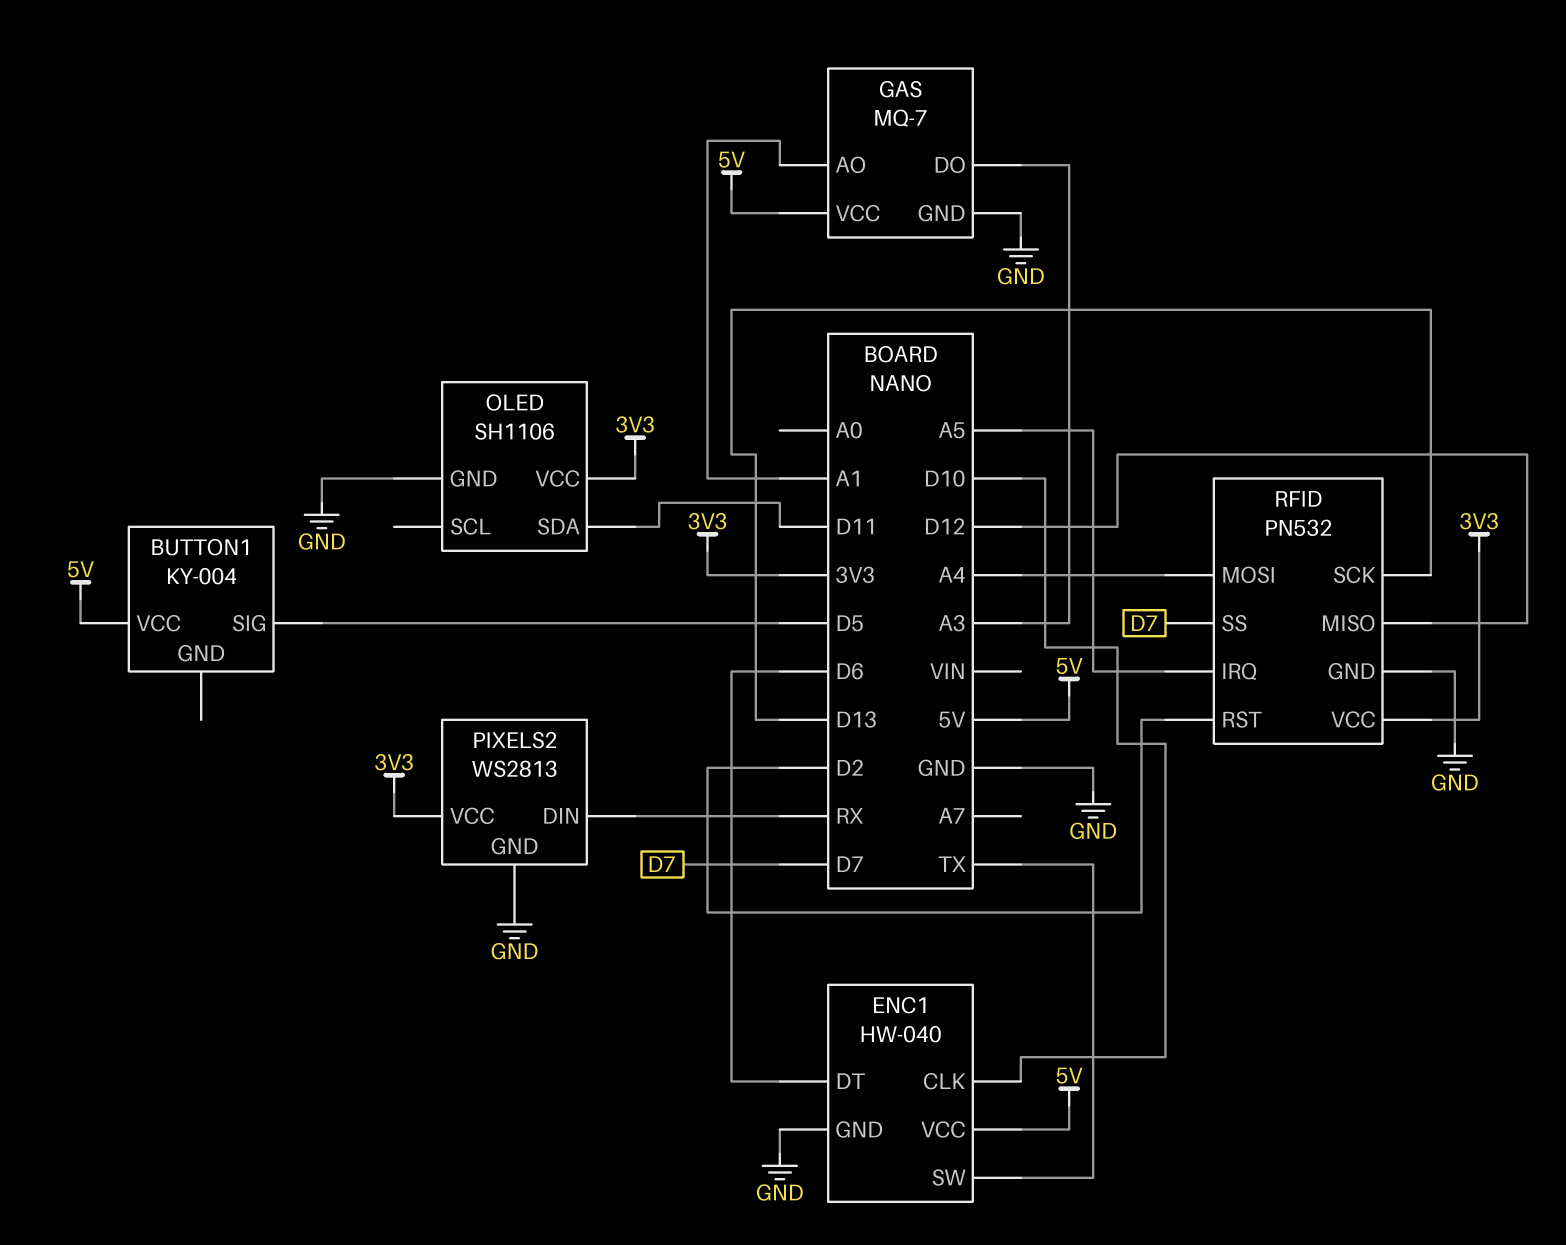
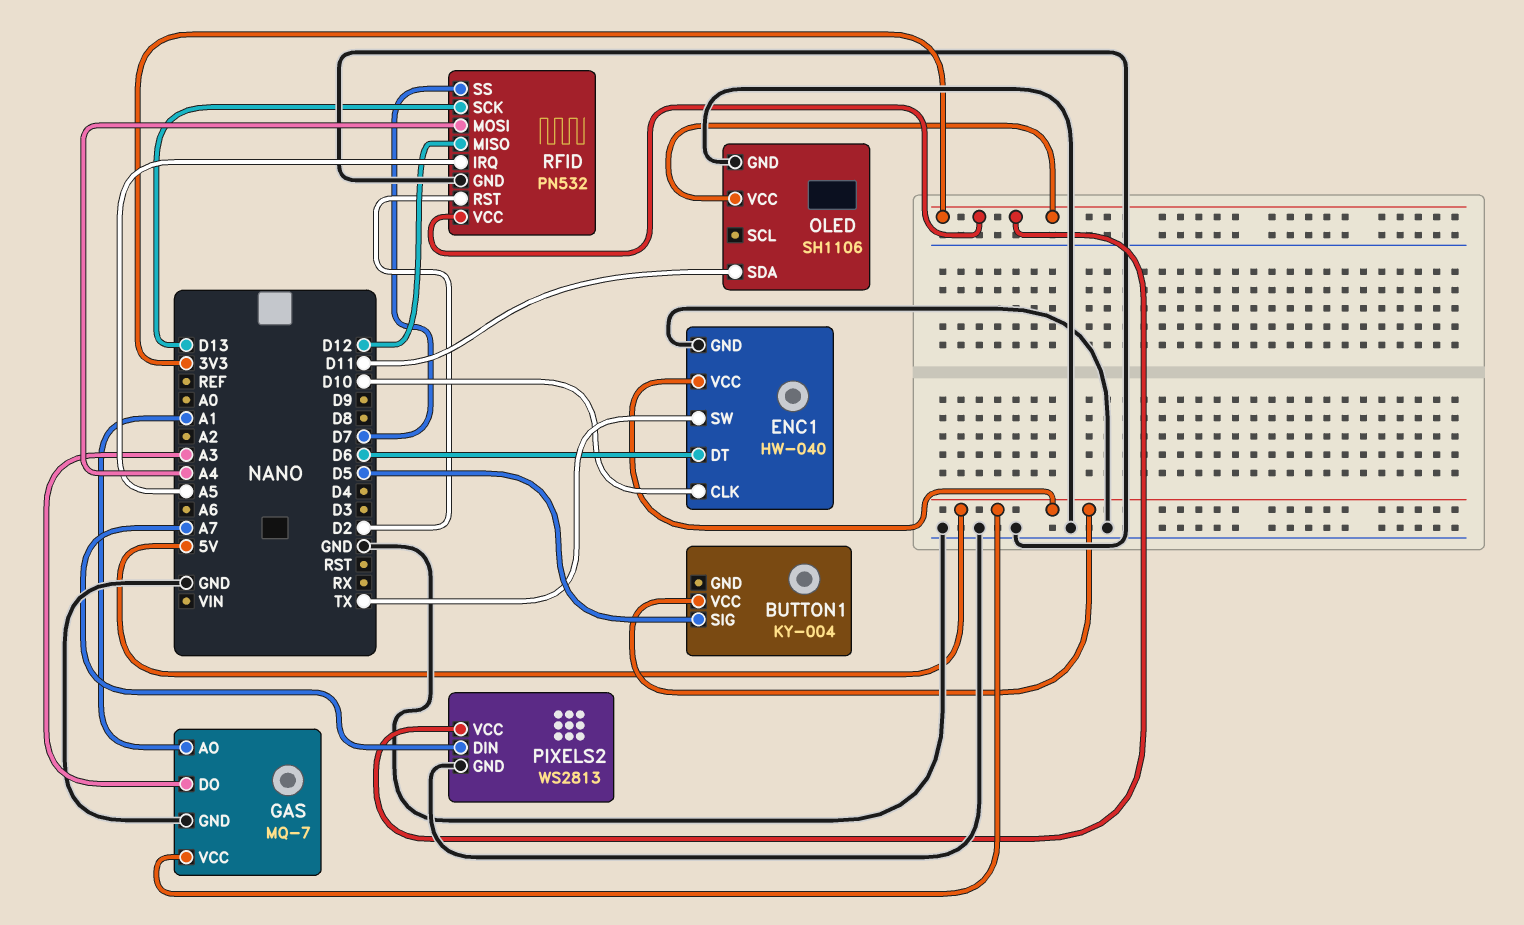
PIXELS2 pin DIN: RX -> A7

